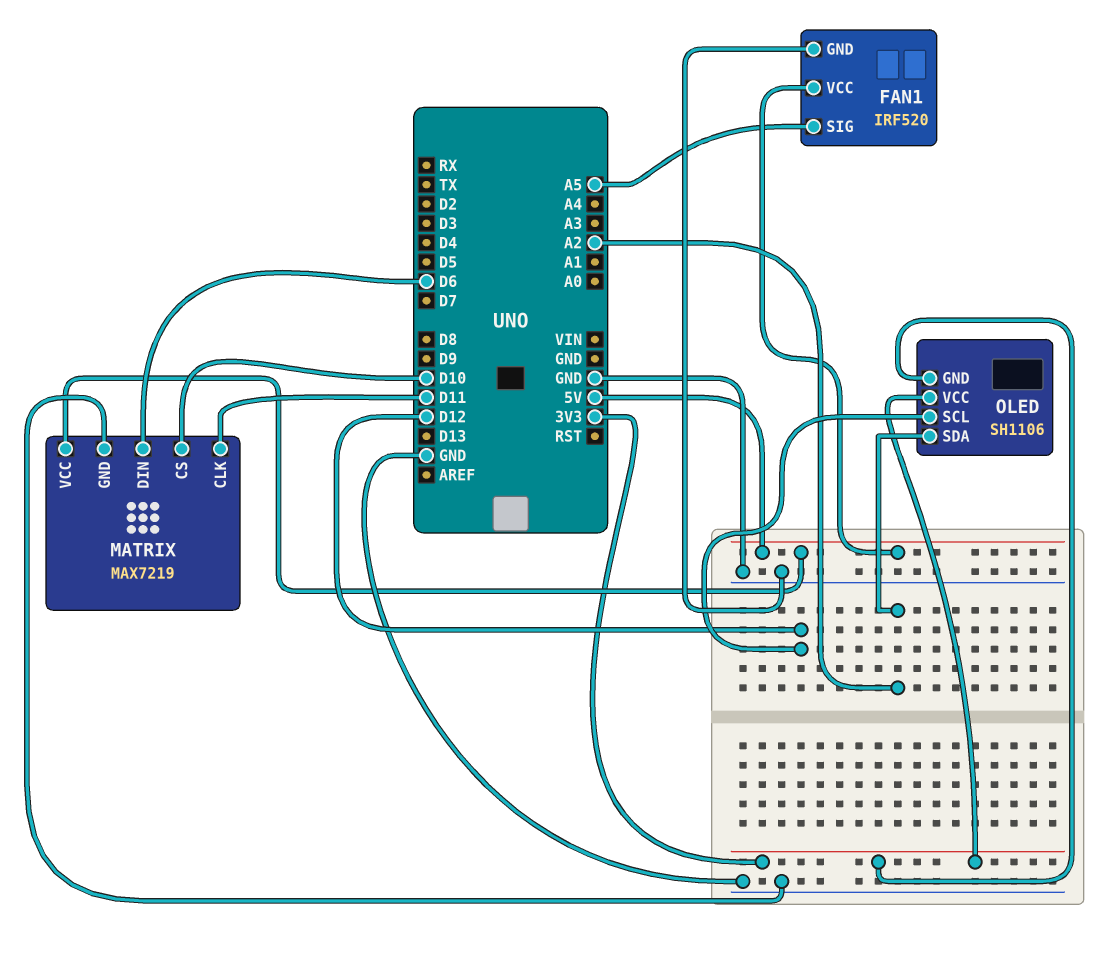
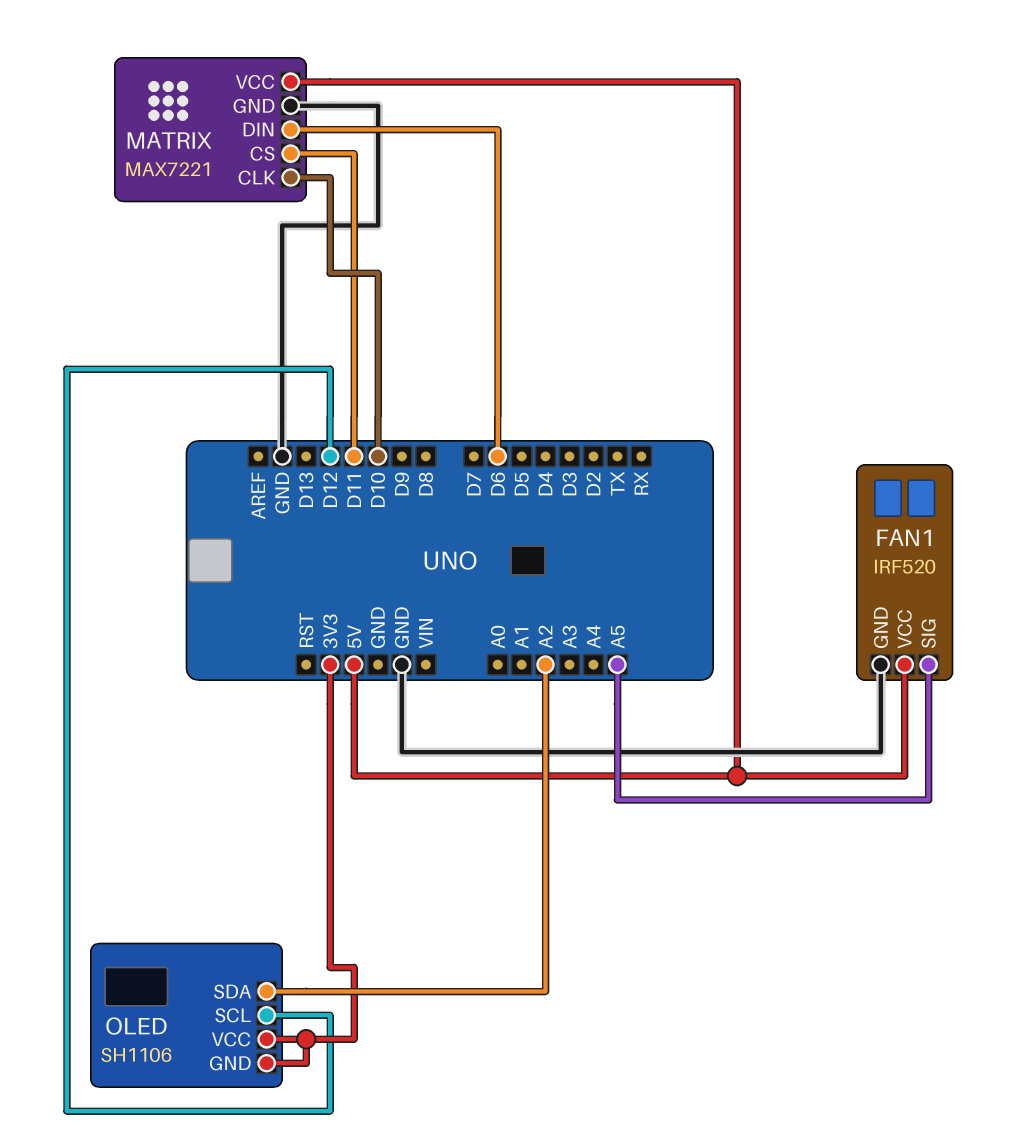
MATRIX: MAX7219 -> MAX7221
MATRIX pin CLK: D11 -> D10
MATRIX pin CS: D10 -> D11

